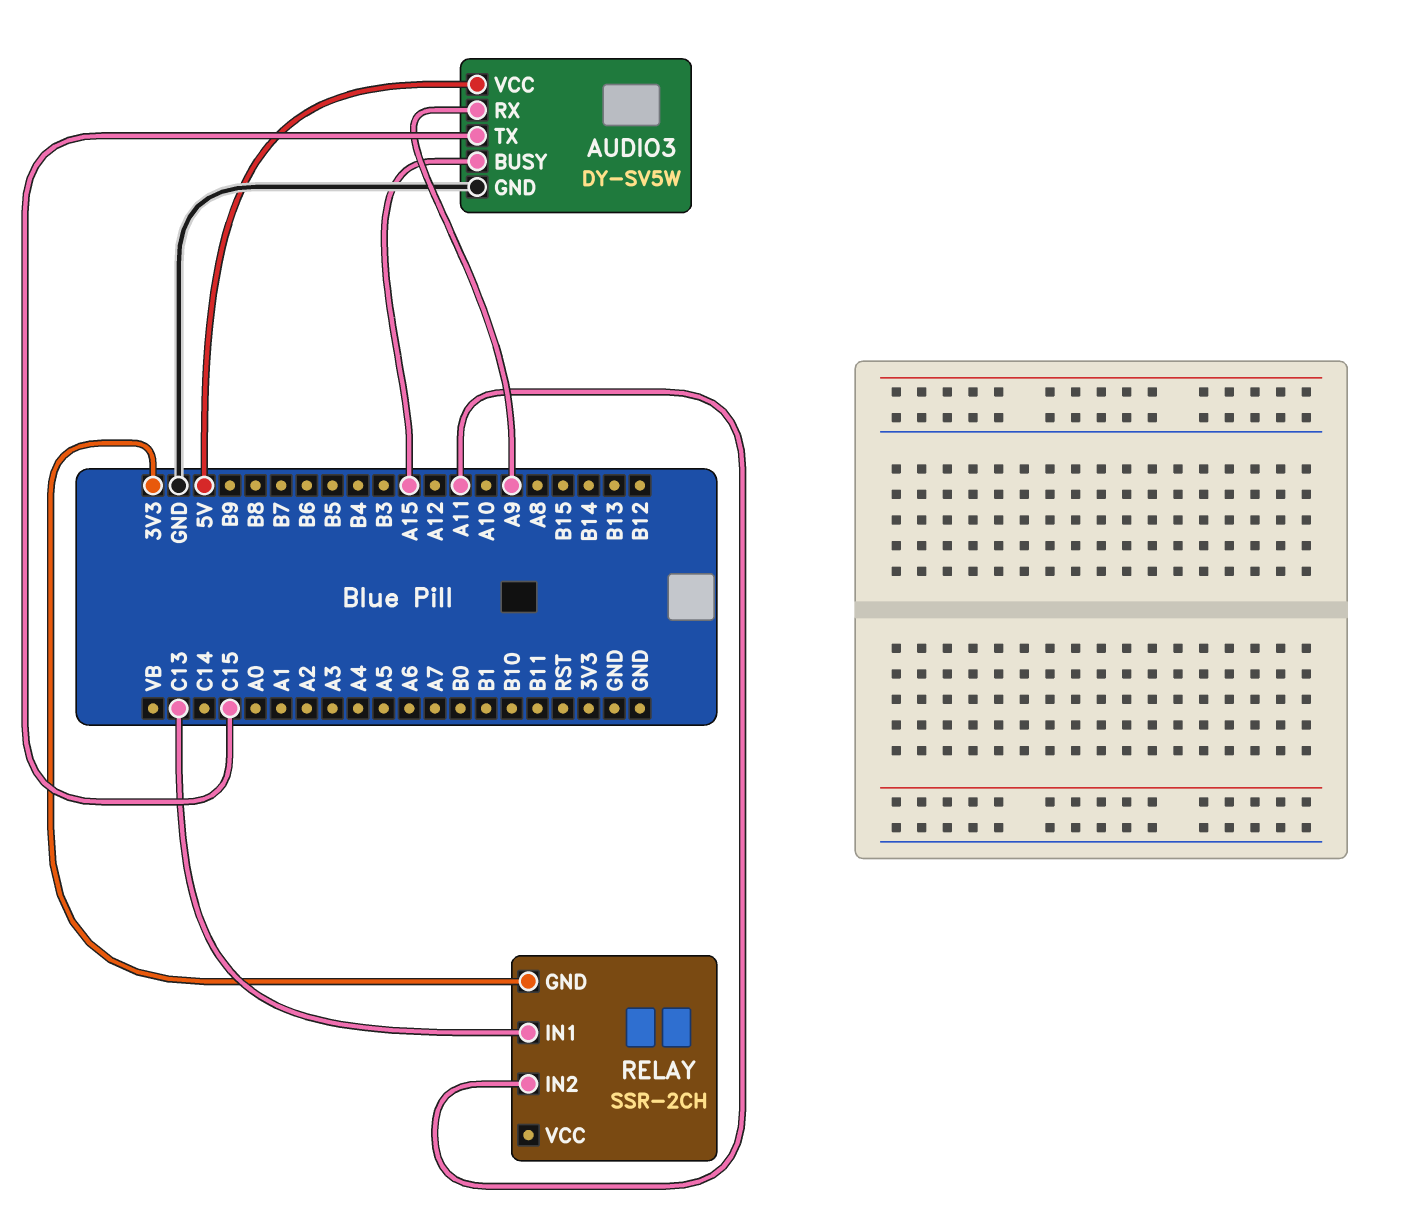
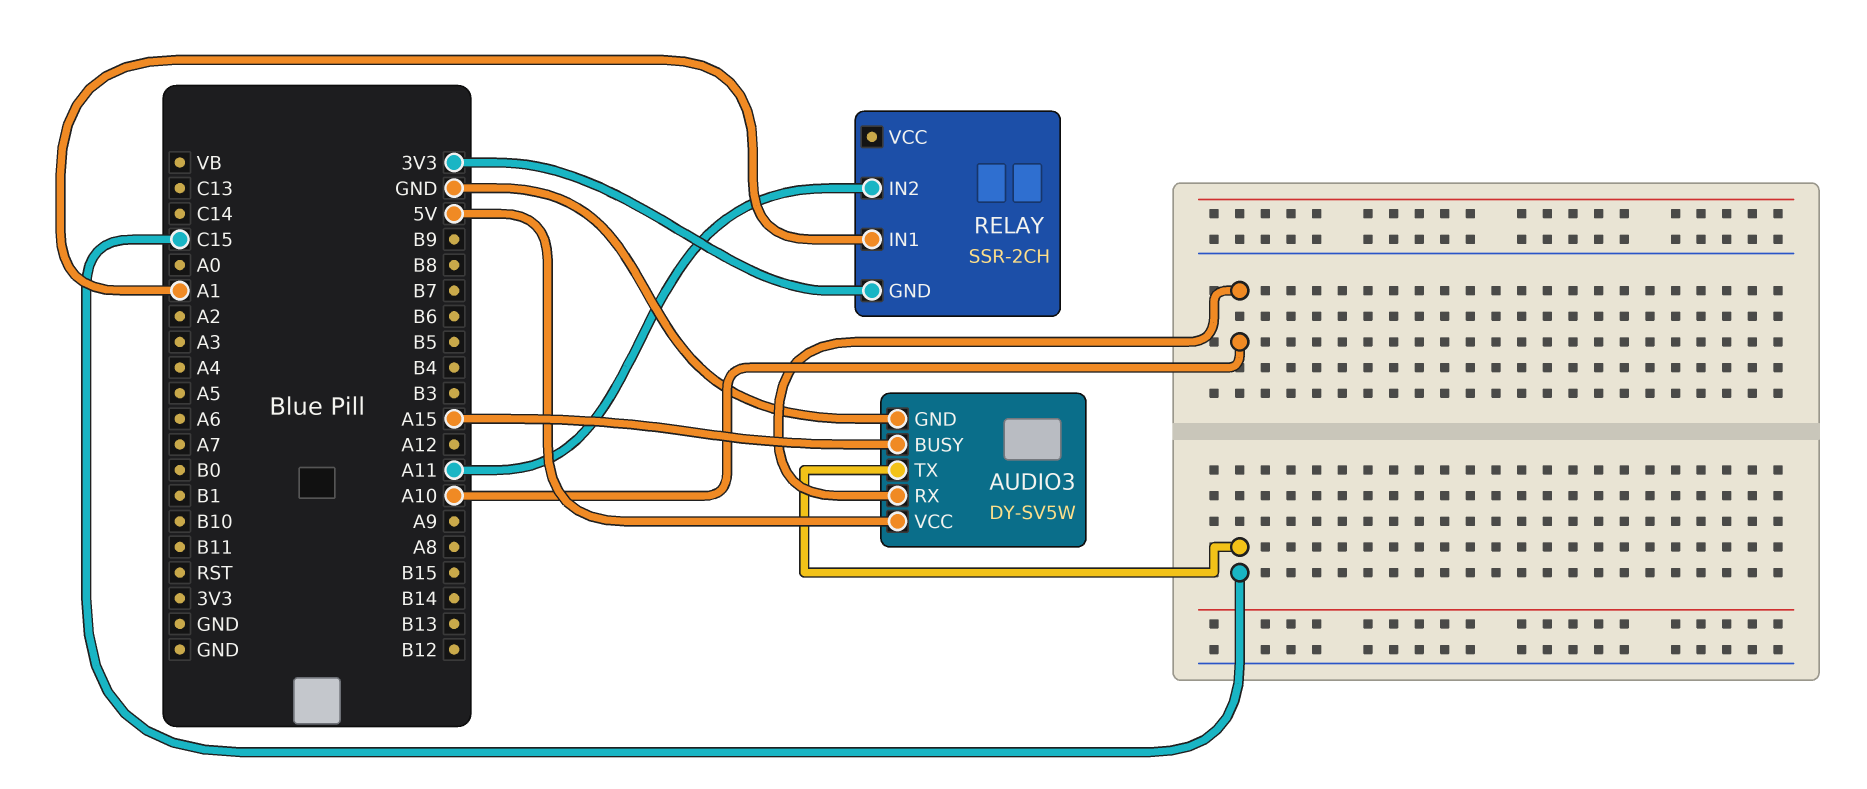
AUDIO3 pin RX: A9 -> A10
RELAY pin IN1: C13 -> A1

